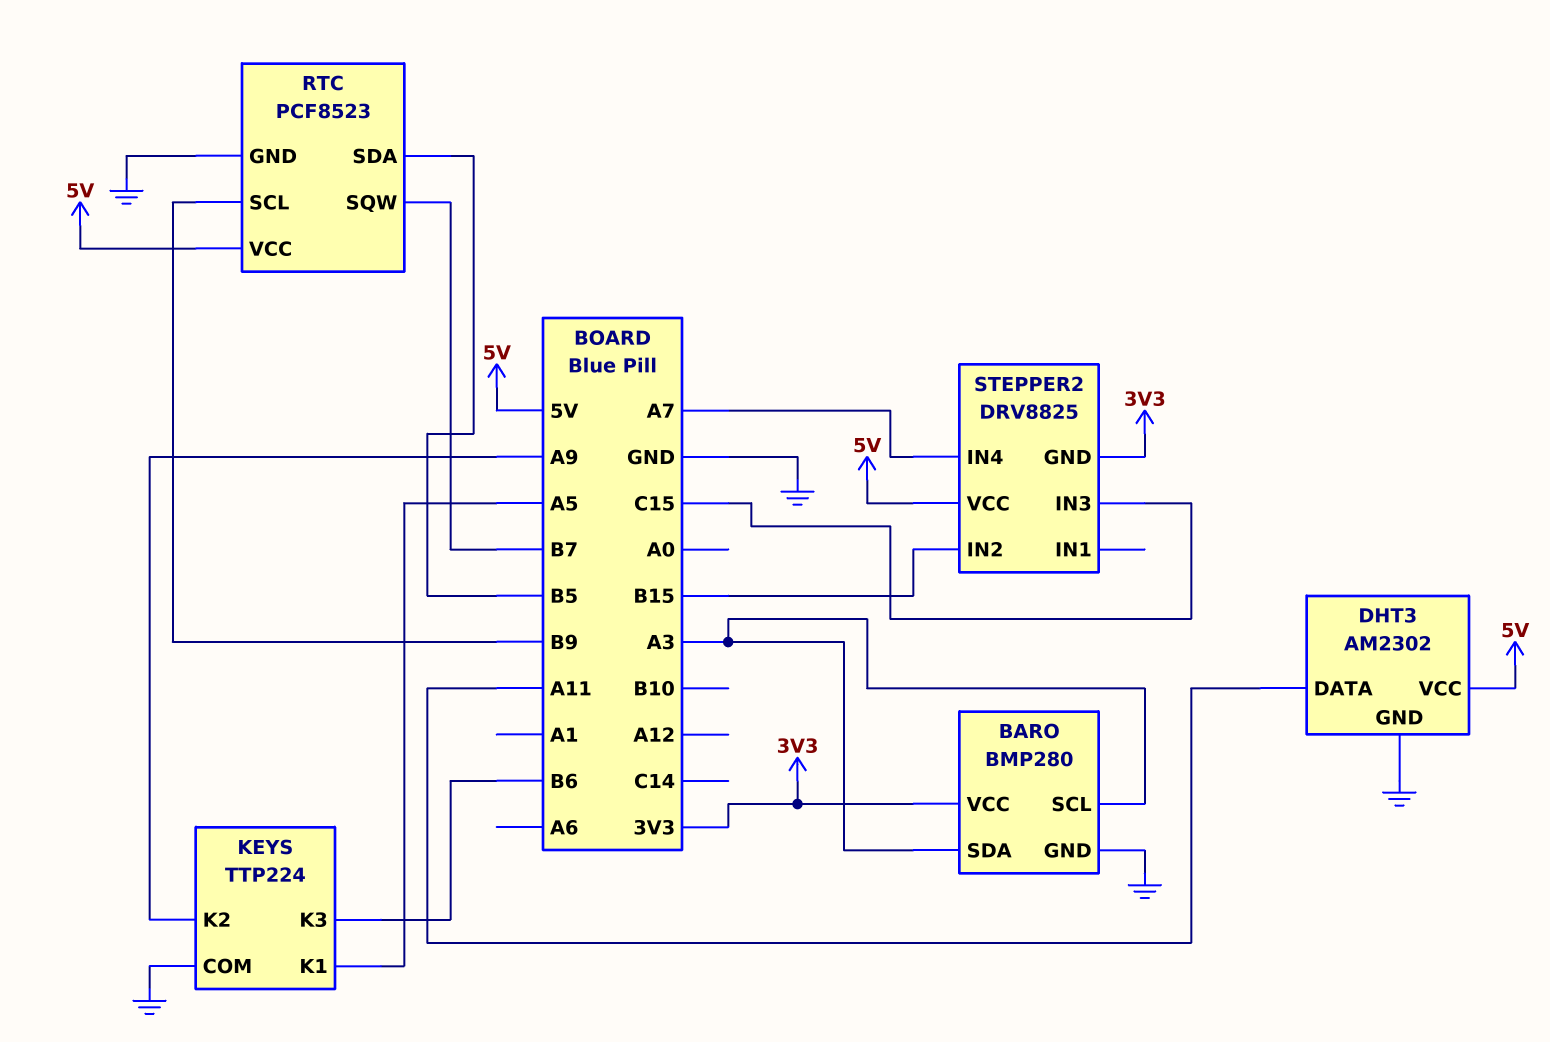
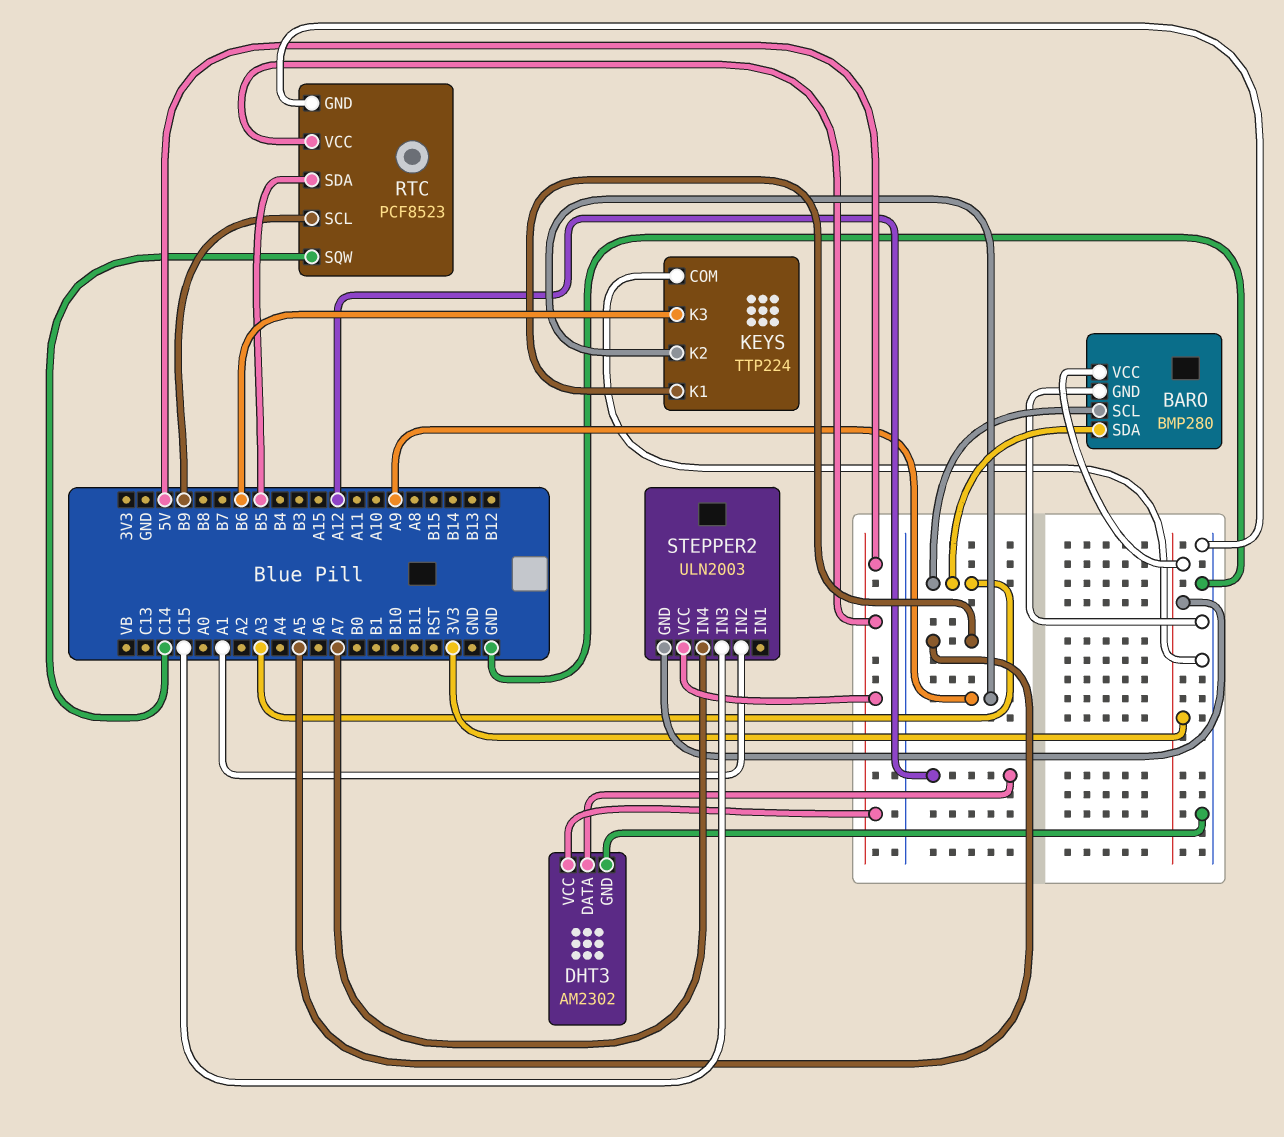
DHT3 pin DATA: A11 -> A12
RTC pin SQW: B7 -> C14
STEPPER2: DRV8825 -> ULN2003
STEPPER2 pin IN2: B15 -> A1

